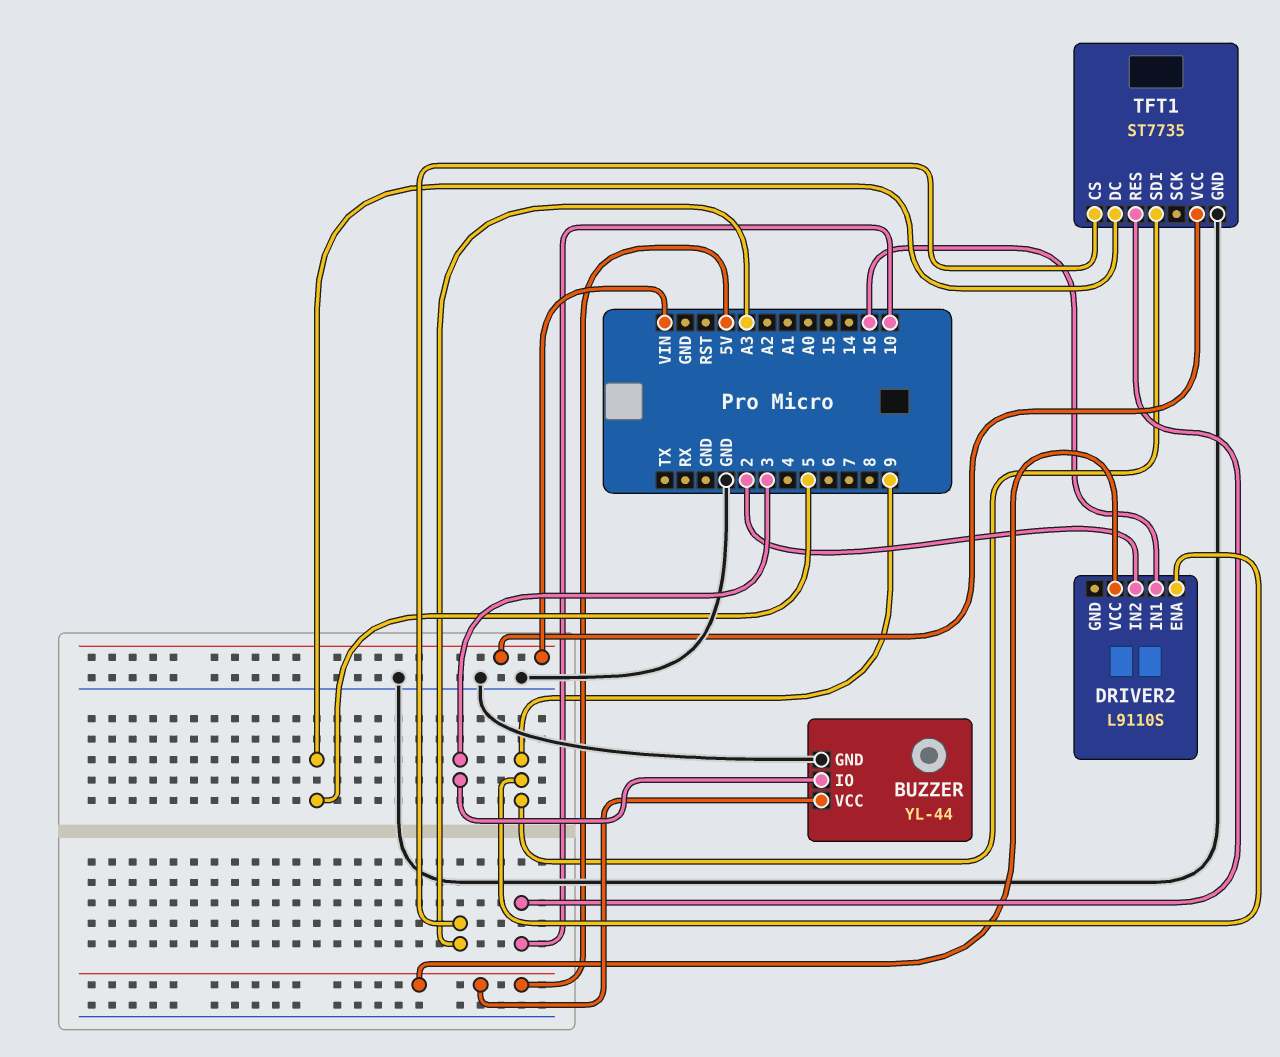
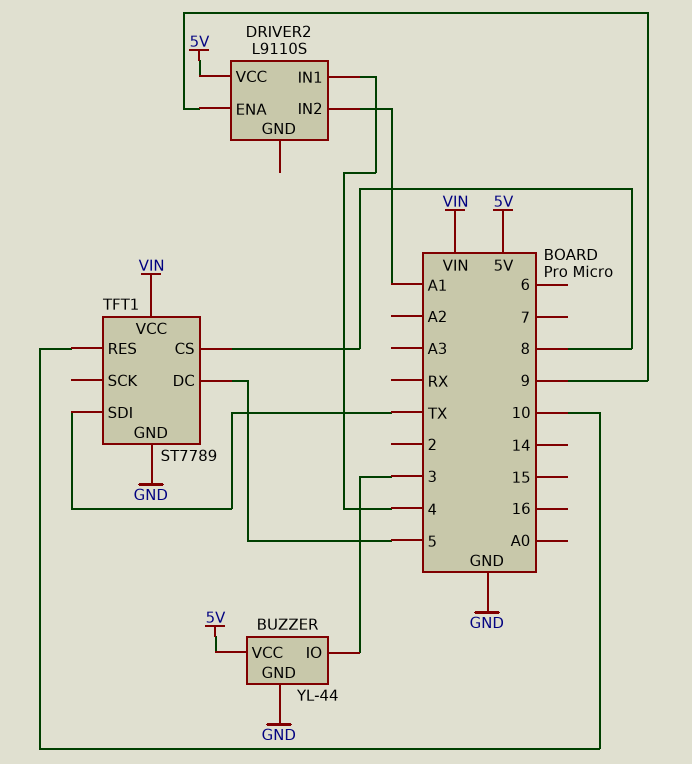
DRIVER2 pin IN1: 16 -> 4
DRIVER2 pin IN2: 2 -> A1
TFT1: ST7735 -> ST7789
TFT1 pin CS: A3 -> 8
TFT1 pin SDI: 9 -> TX

